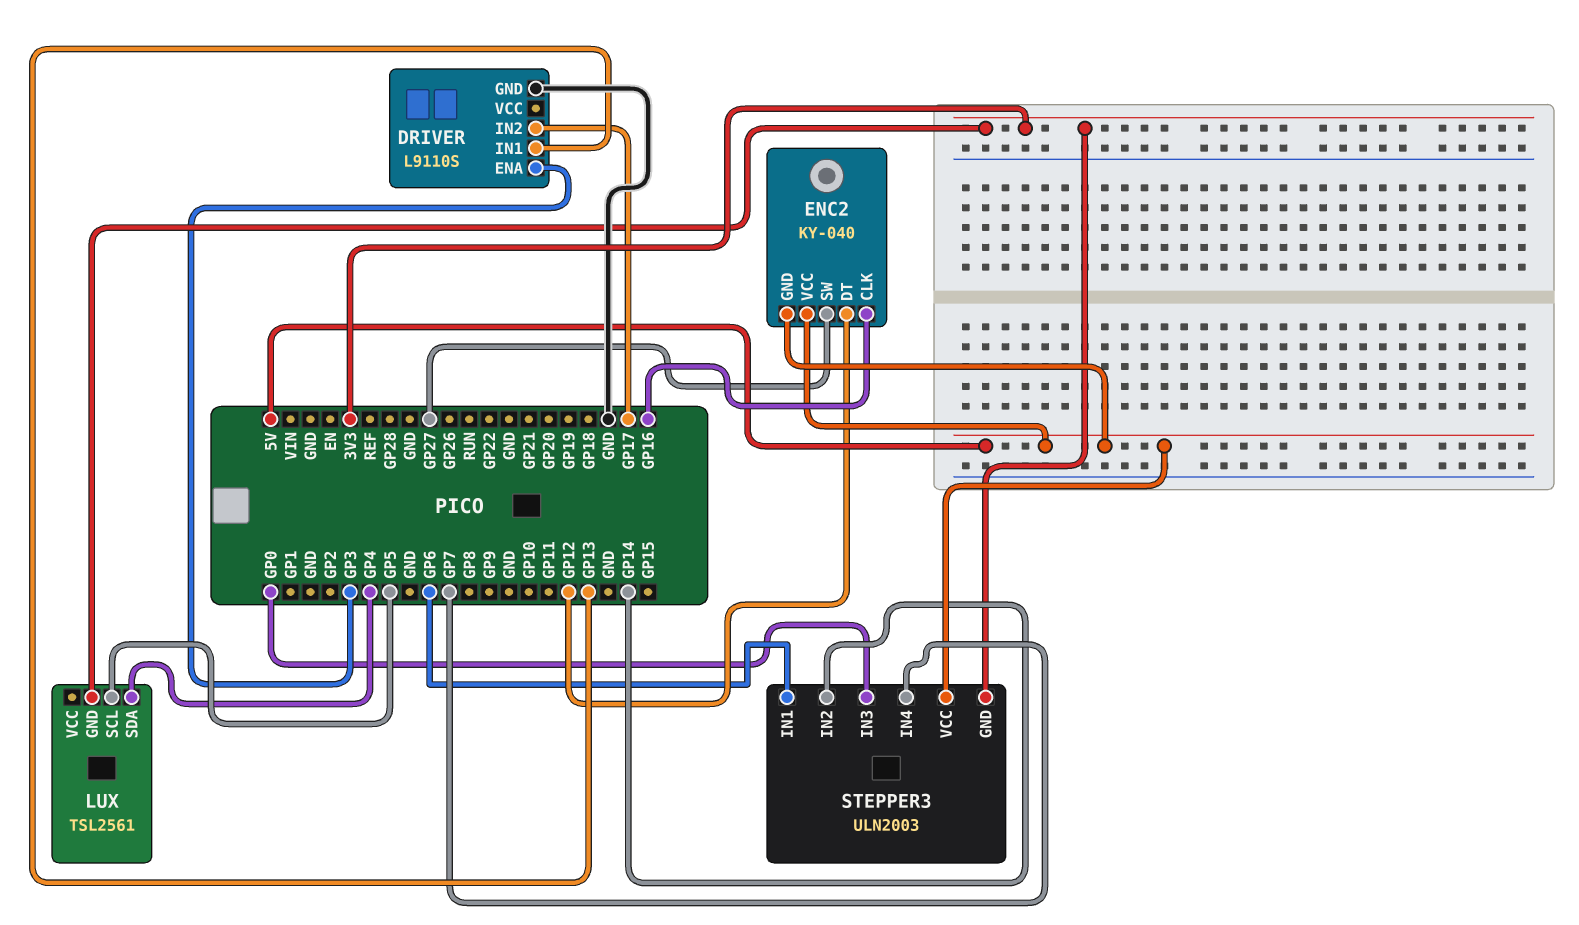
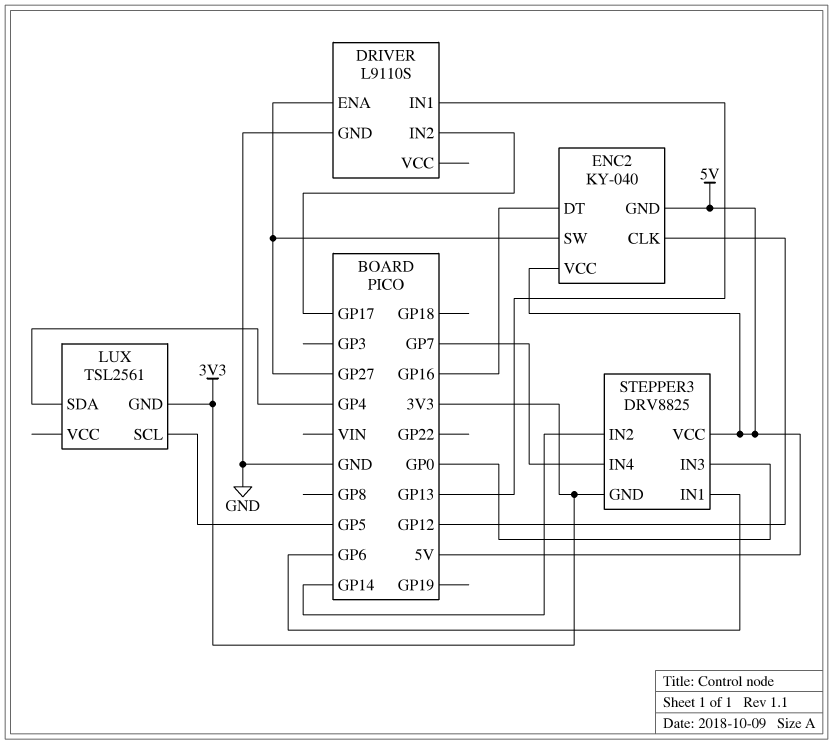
DRIVER pin ENA: GP3 -> GP27
ENC2 pin CLK: GP16 -> GP12
ENC2 pin DT: GP12 -> GP16
STEPPER3: ULN2003 -> DRV8825

